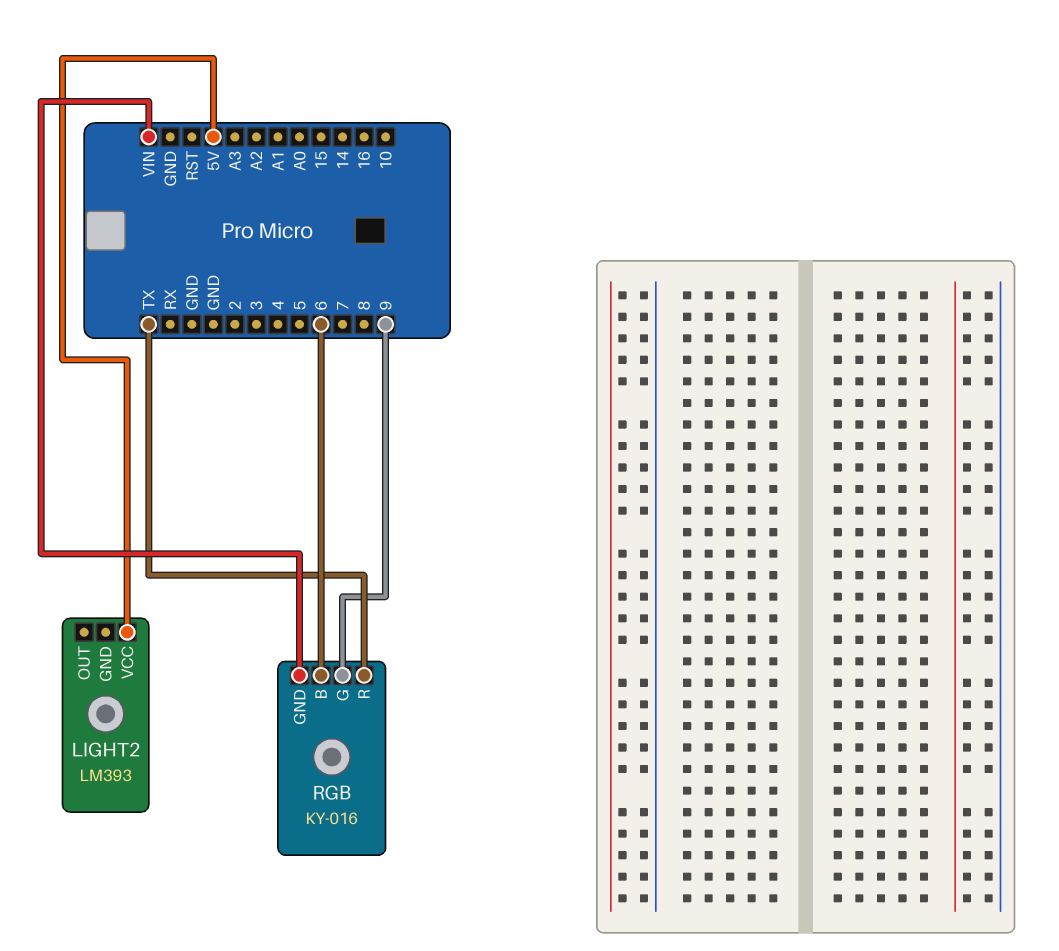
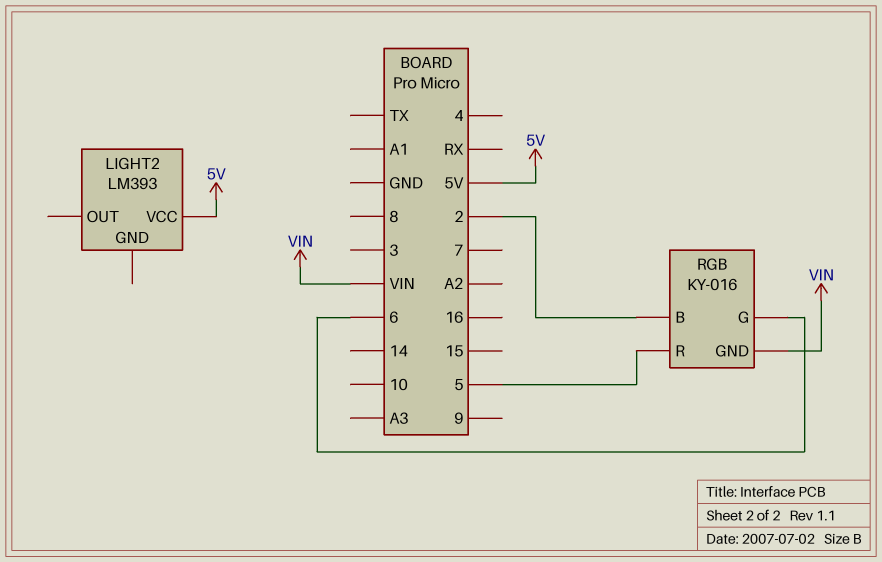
RGB pin B: 6 -> 2
RGB pin G: 9 -> 6
RGB pin R: TX -> 5

